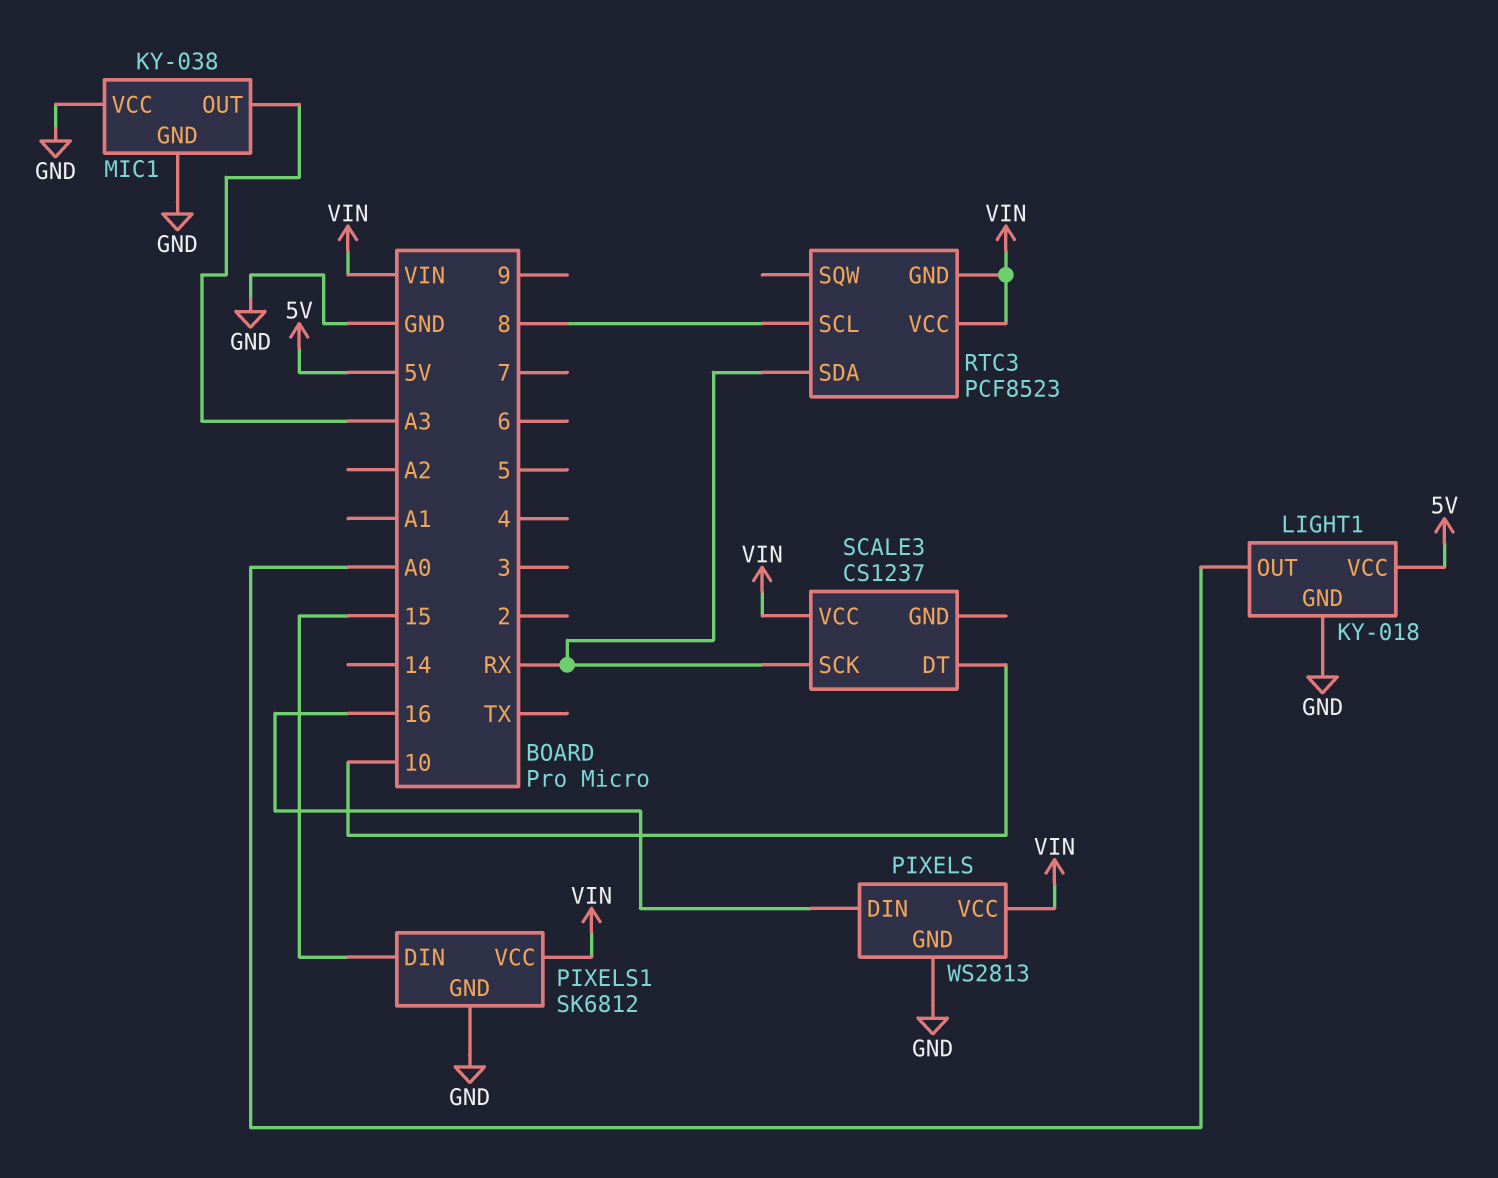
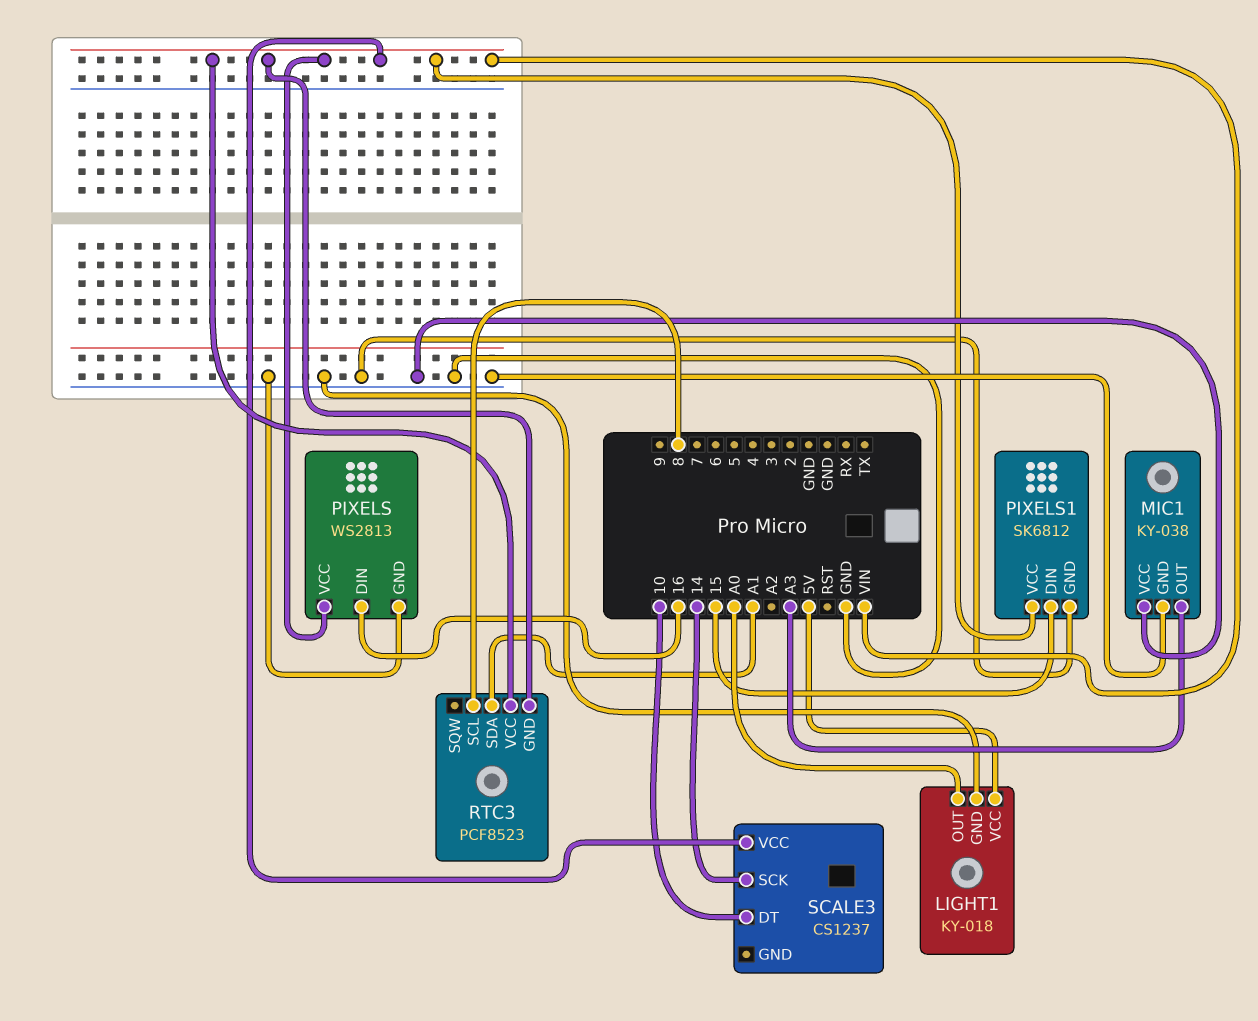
RTC3 pin SDA: RX -> A1
SCALE3 pin SCK: RX -> 14

